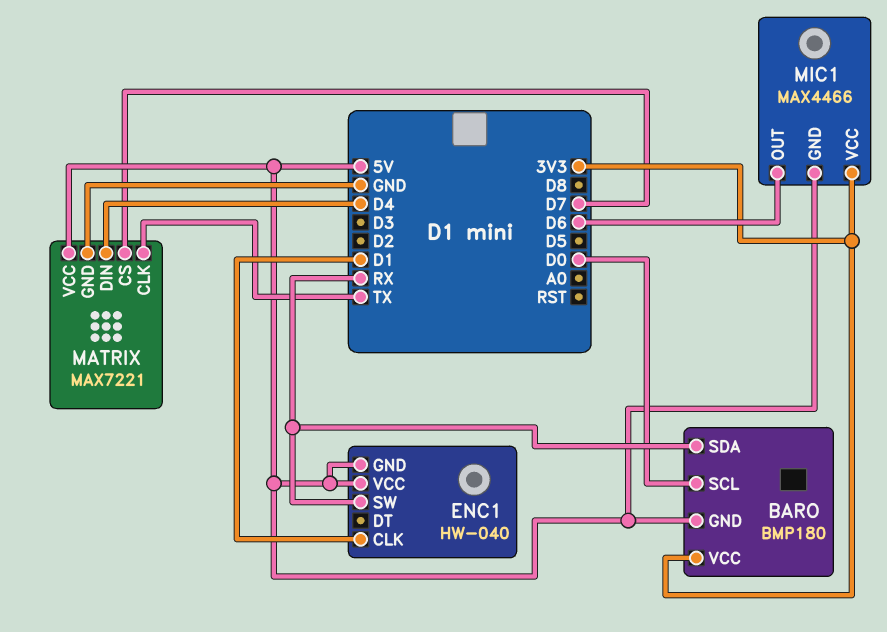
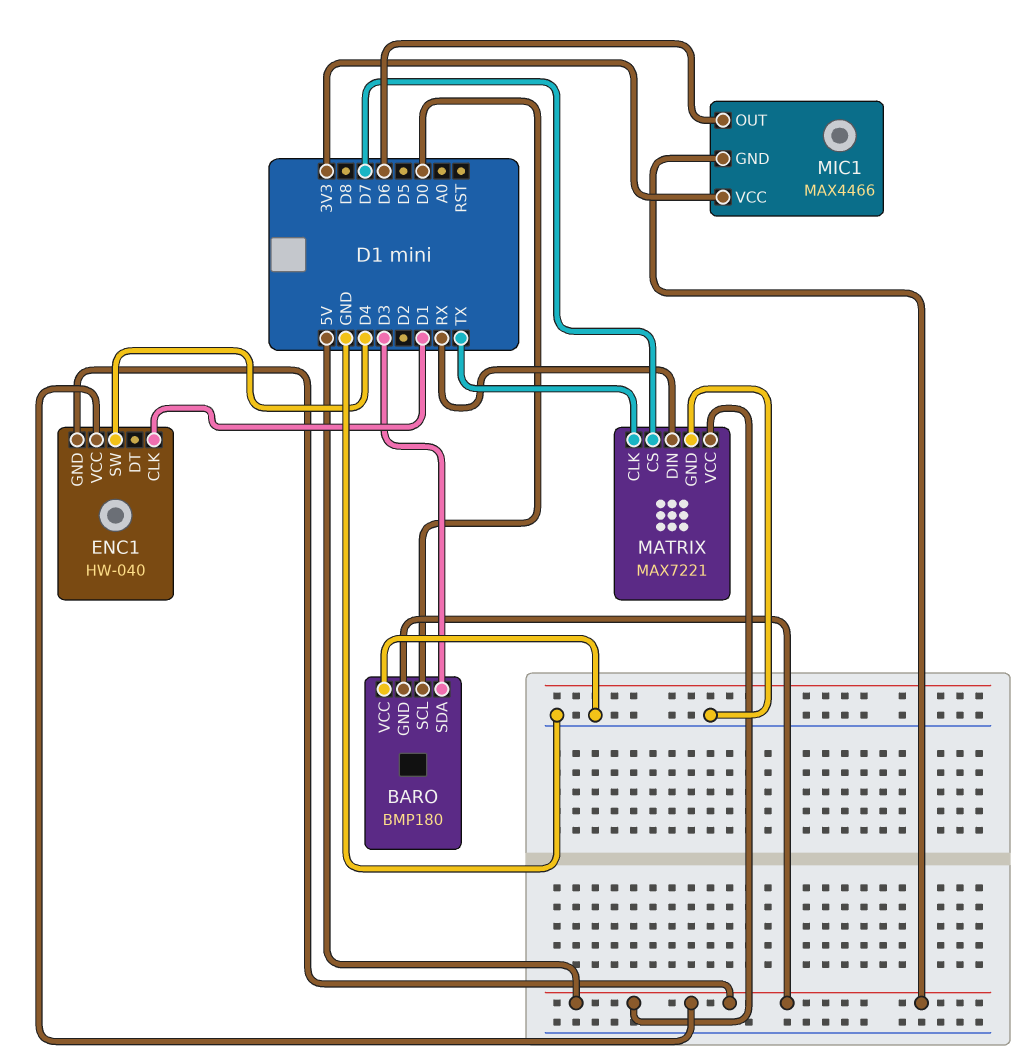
BARO pin SDA: RX -> D3
BARO pin VCC: 3V3 -> GND
ENC1 pin SW: RX -> D4
MATRIX pin DIN: D4 -> RX

